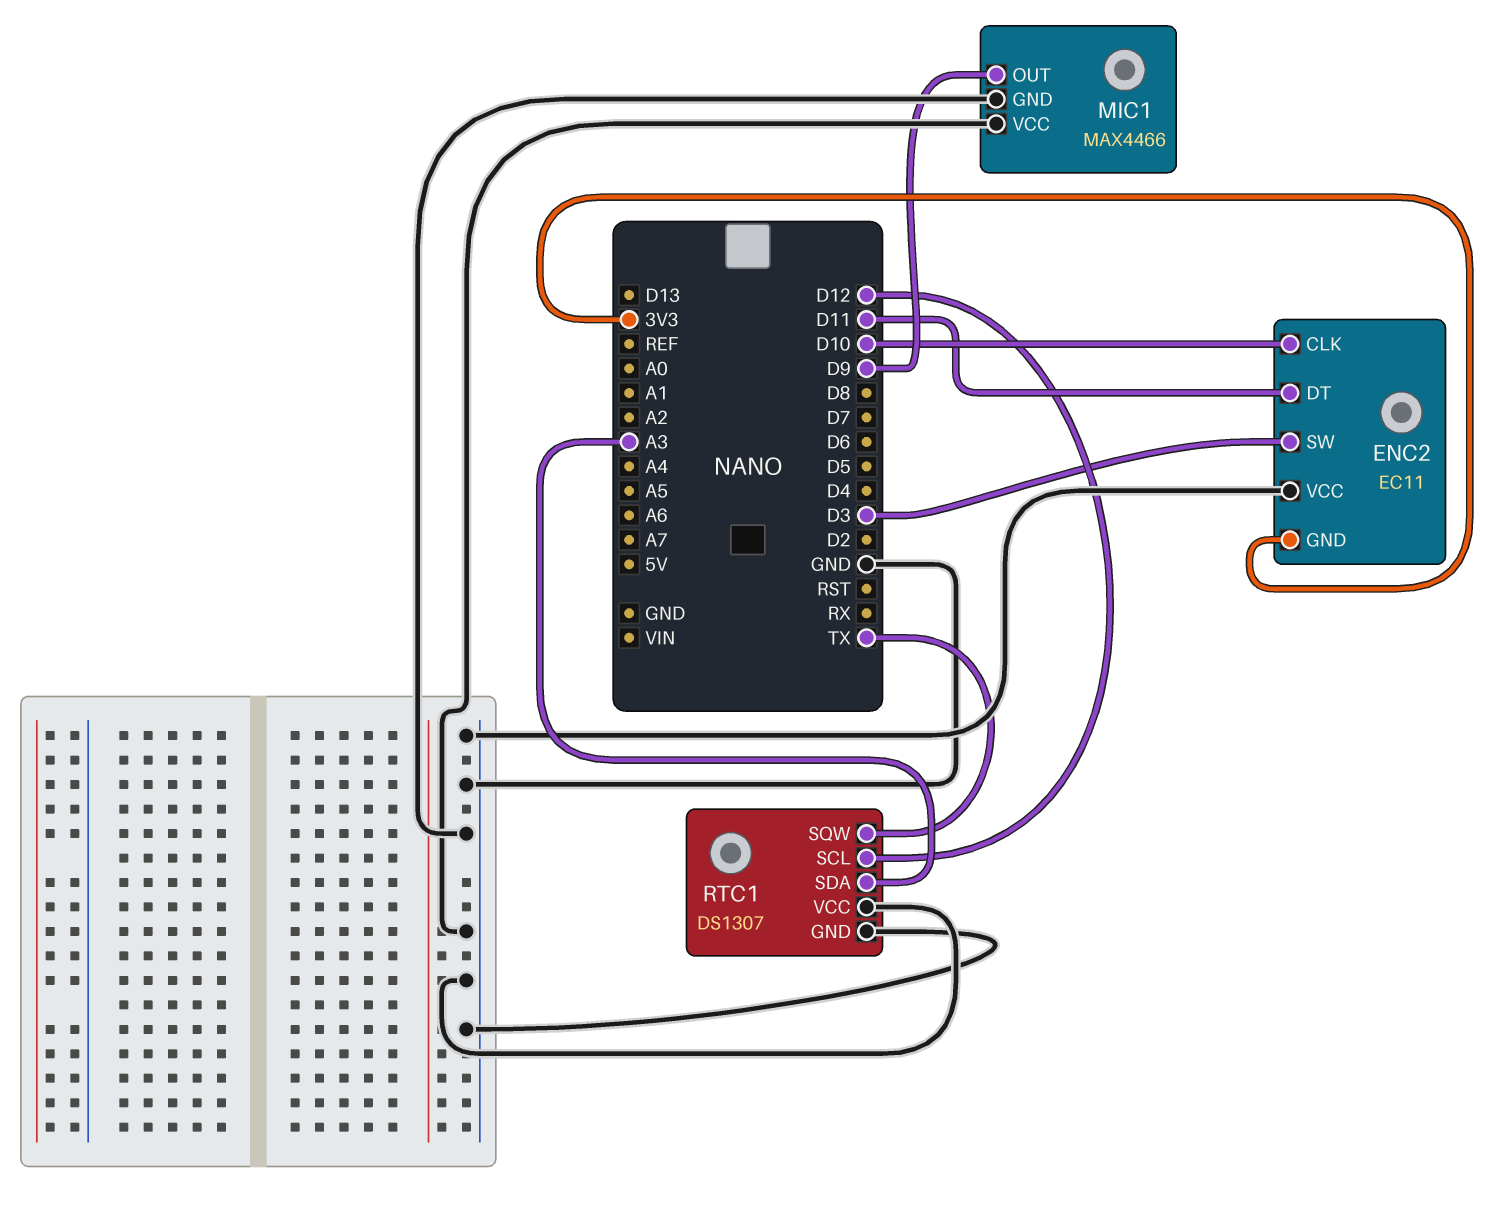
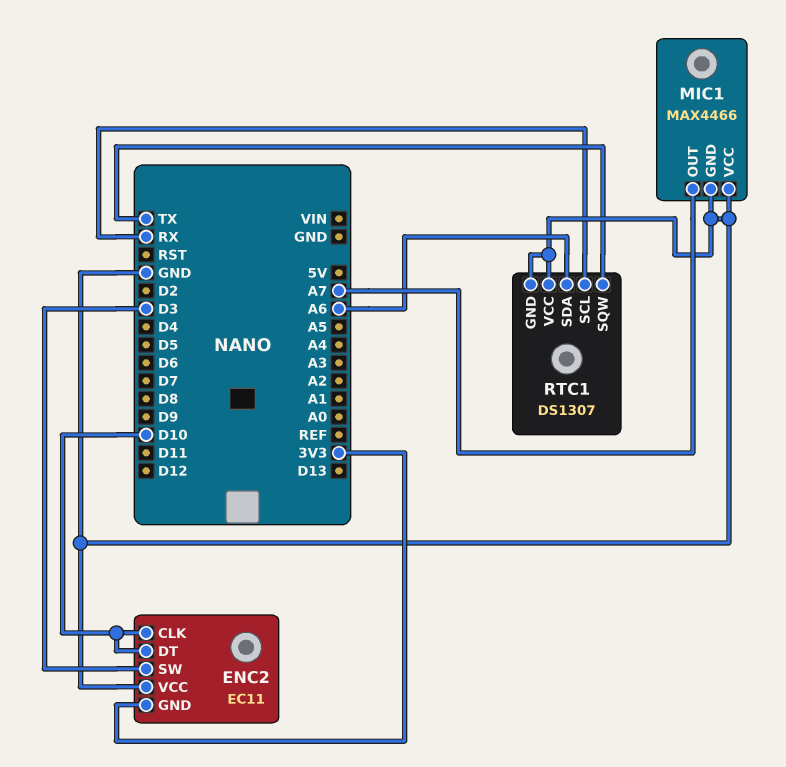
ENC2 pin DT: D11 -> D10
MIC1 pin OUT: D9 -> A7
RTC1 pin SCL: D12 -> RX
RTC1 pin SDA: A3 -> A6

